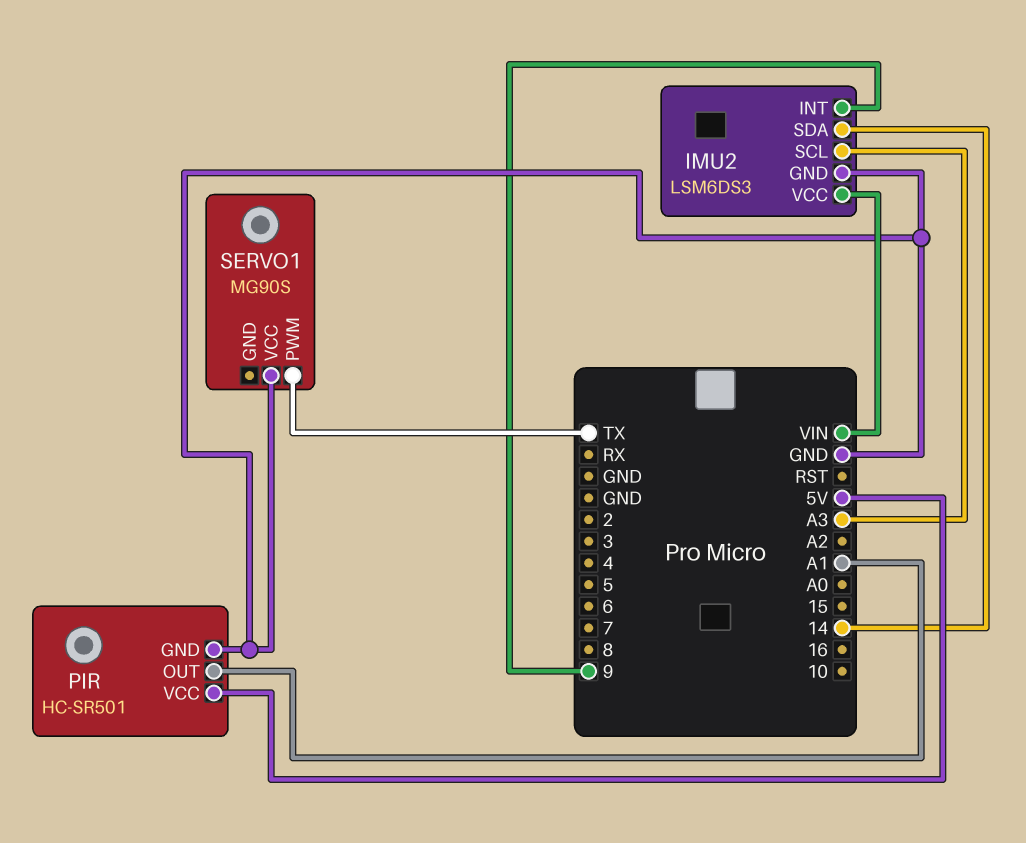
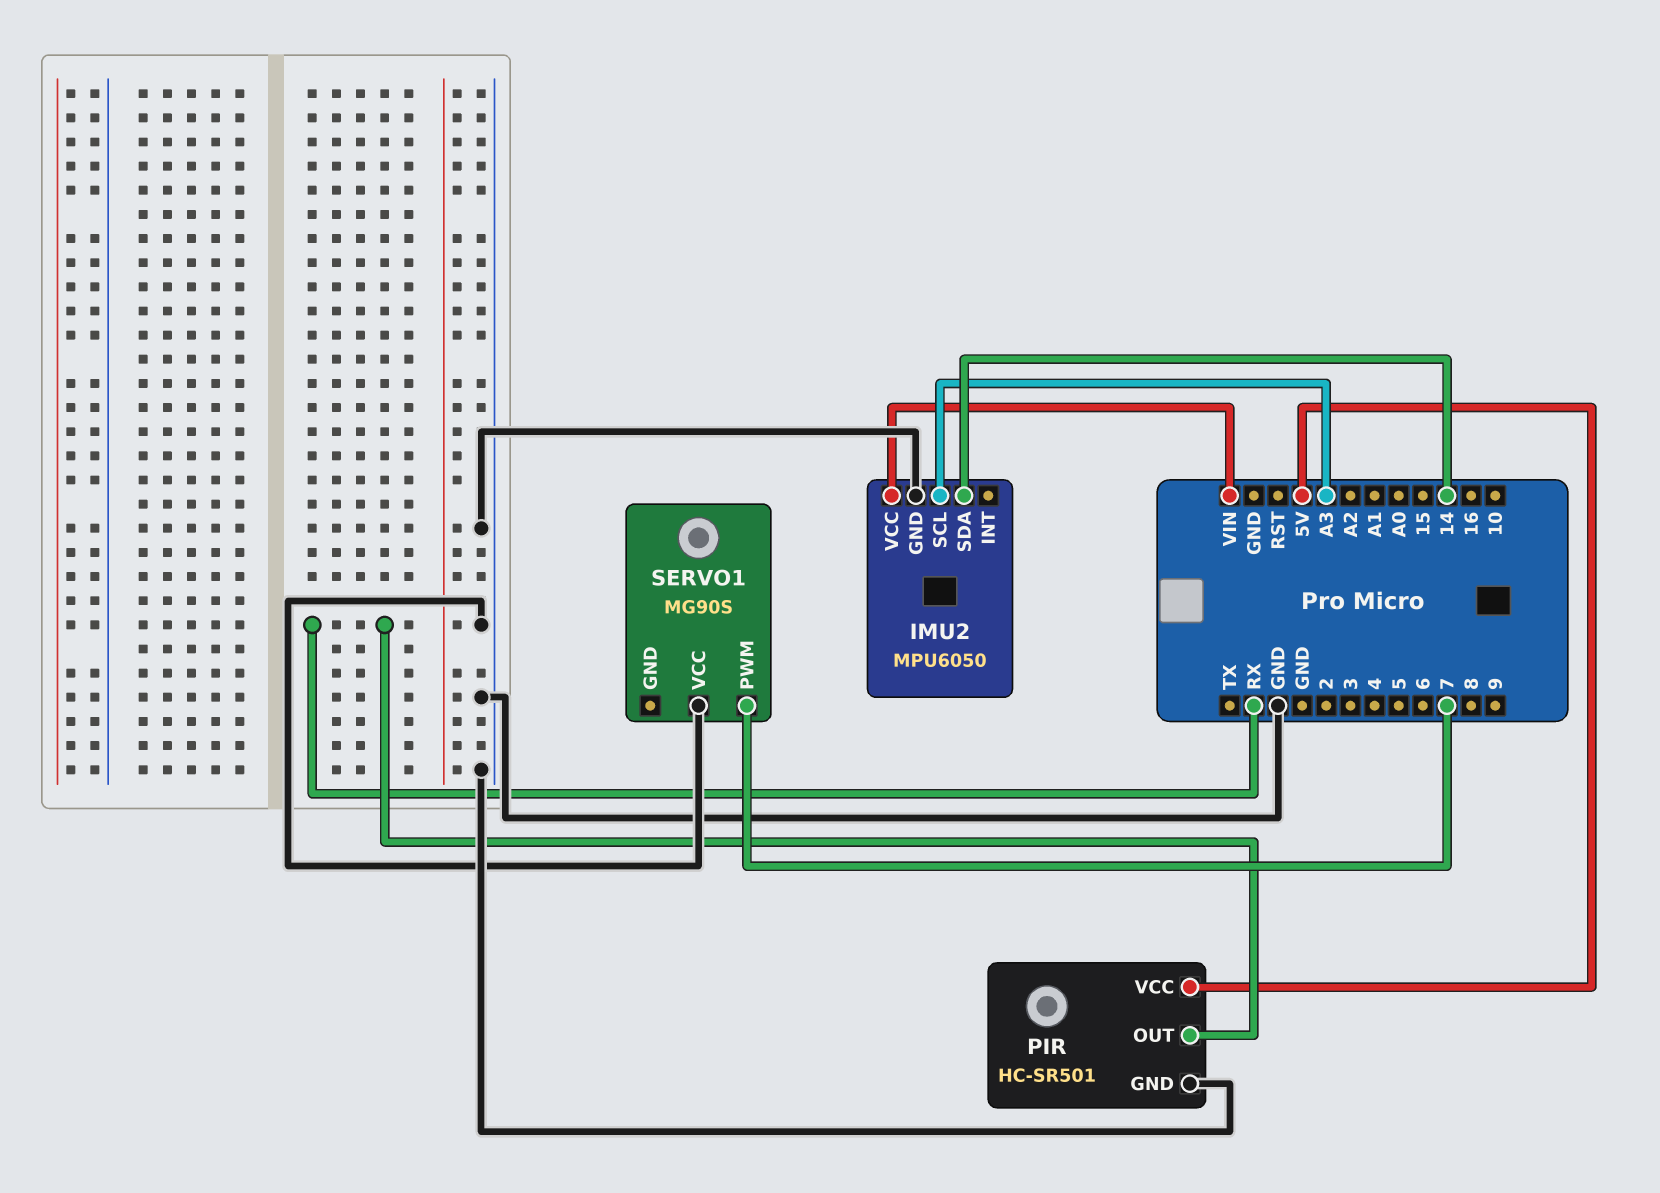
IMU2: LSM6DS3 -> MPU6050
IMU2 pin INT: 9 -> none
PIR pin OUT: A1 -> RX
SERVO1 pin PWM: TX -> 7

